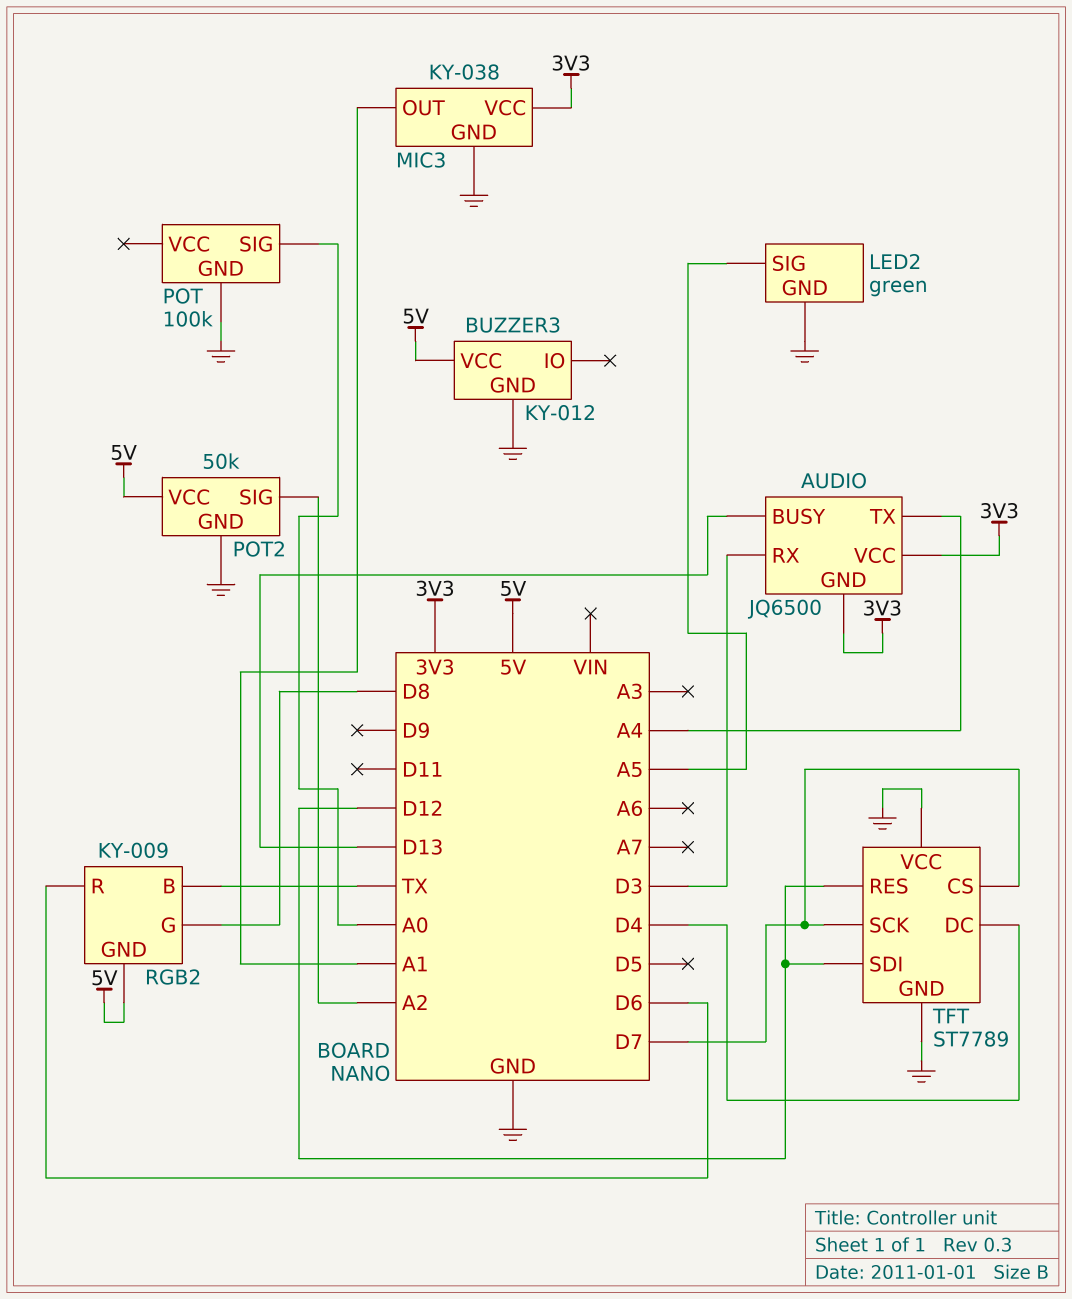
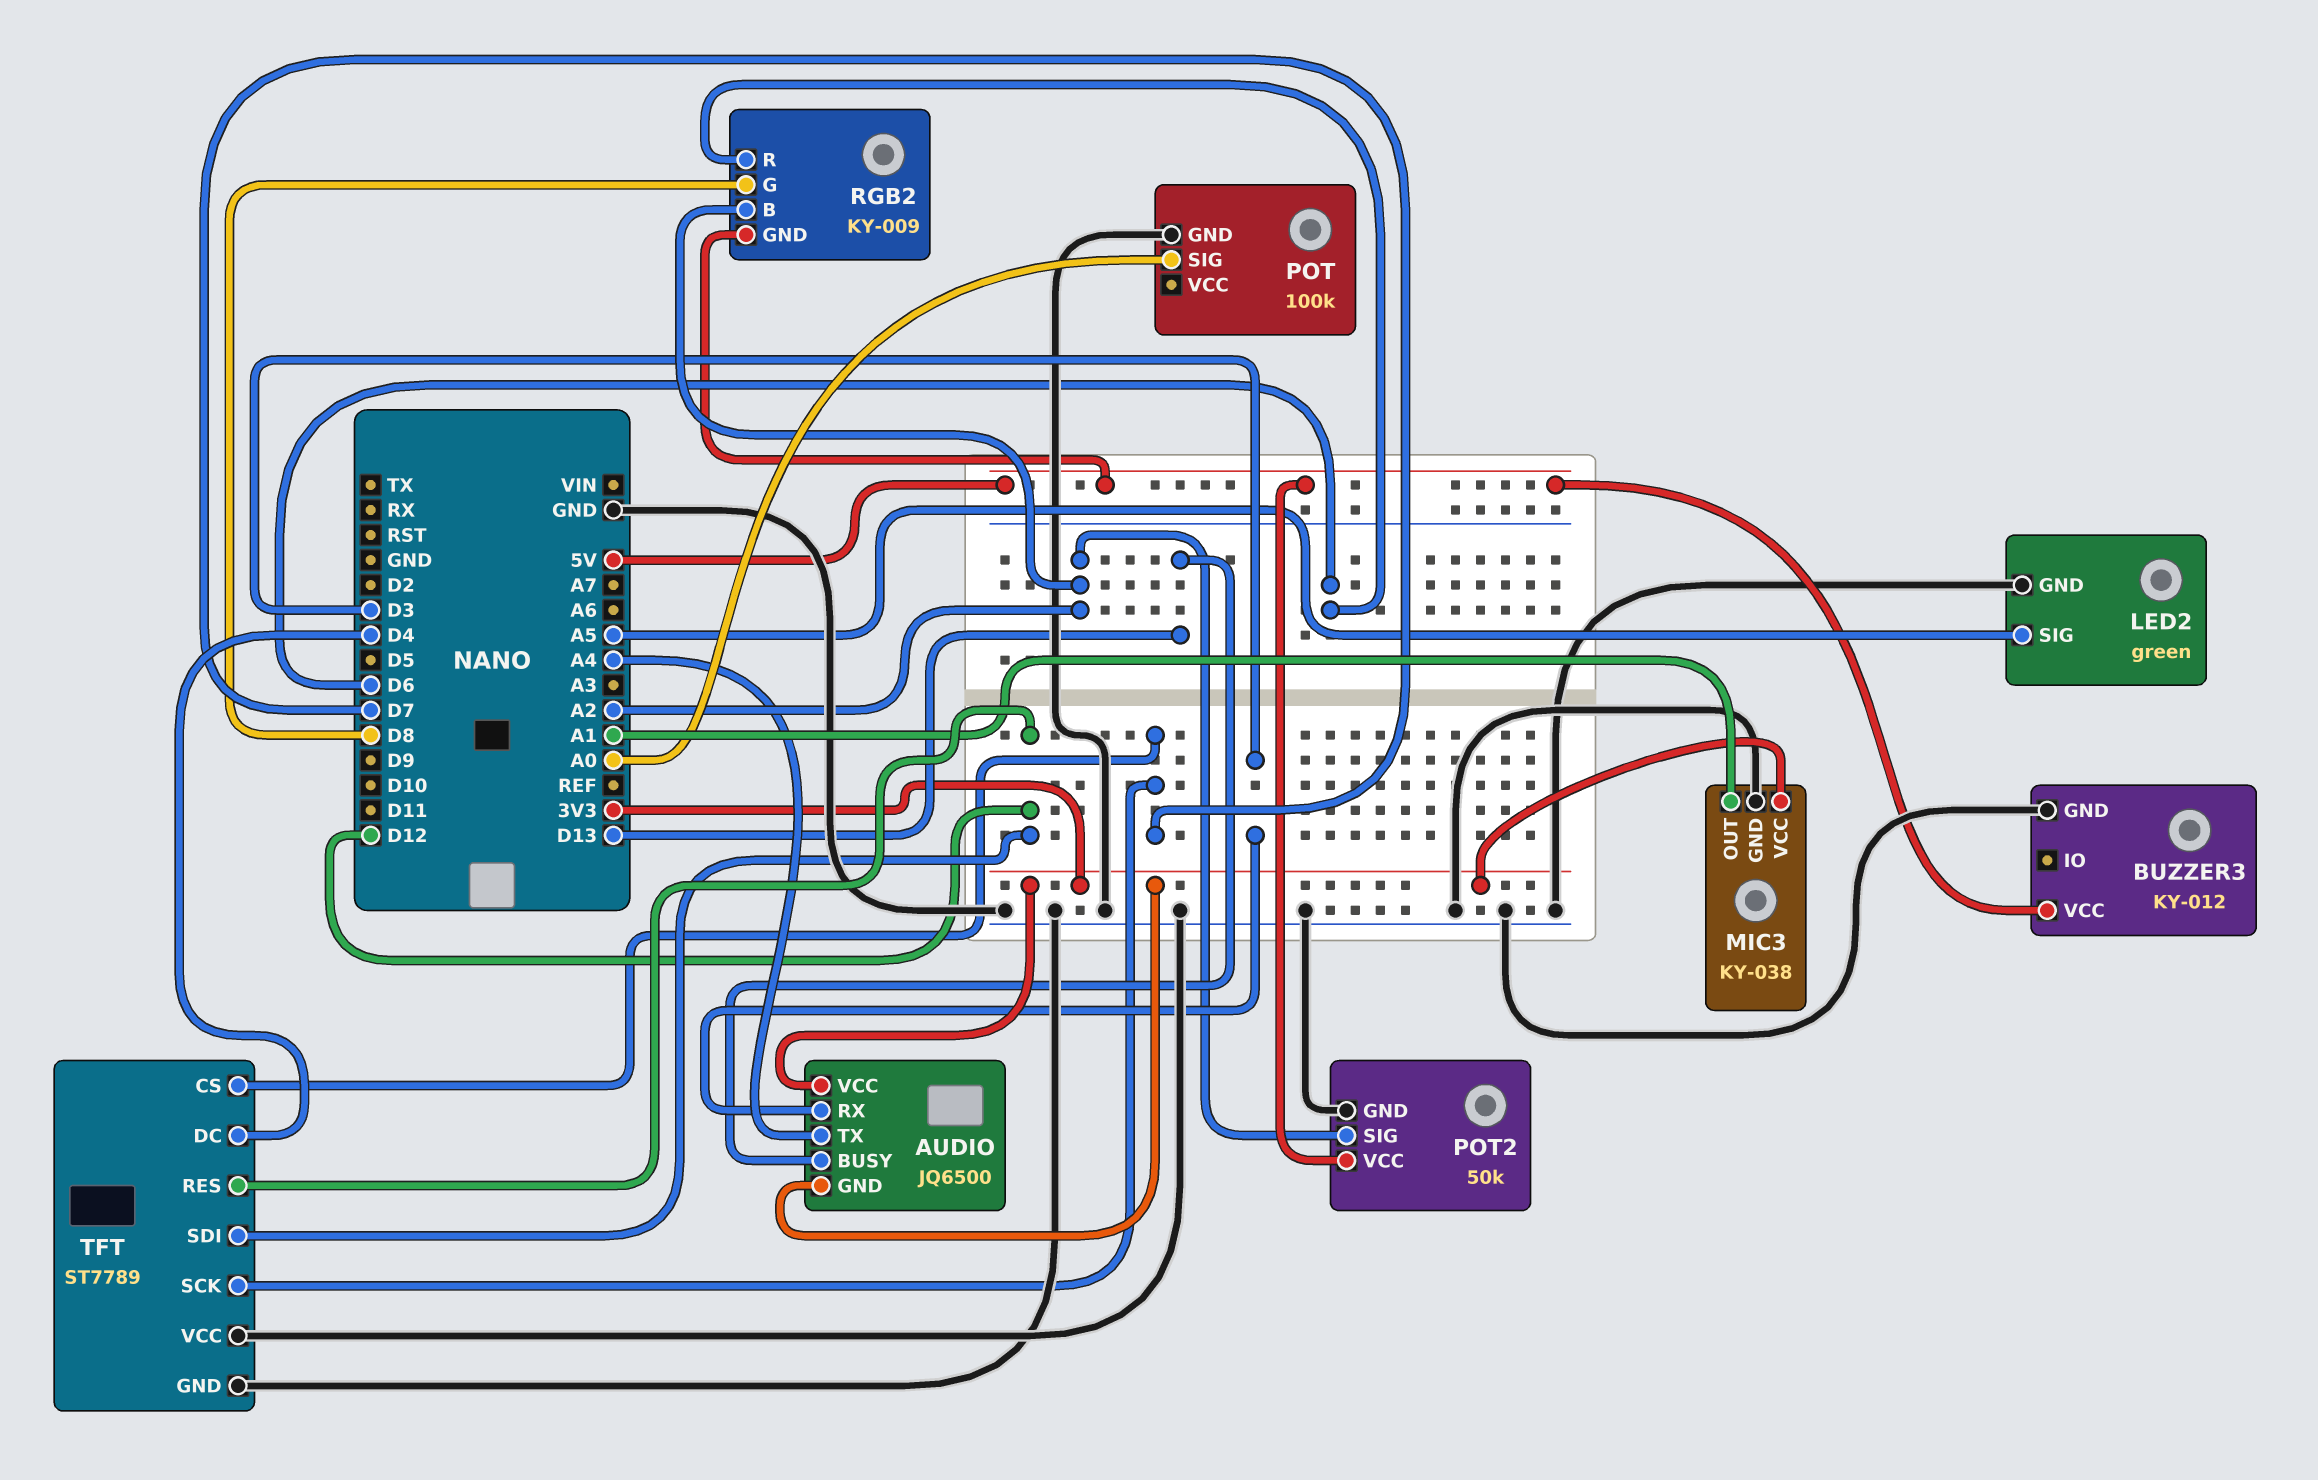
RGB2 pin B: TX -> A2

